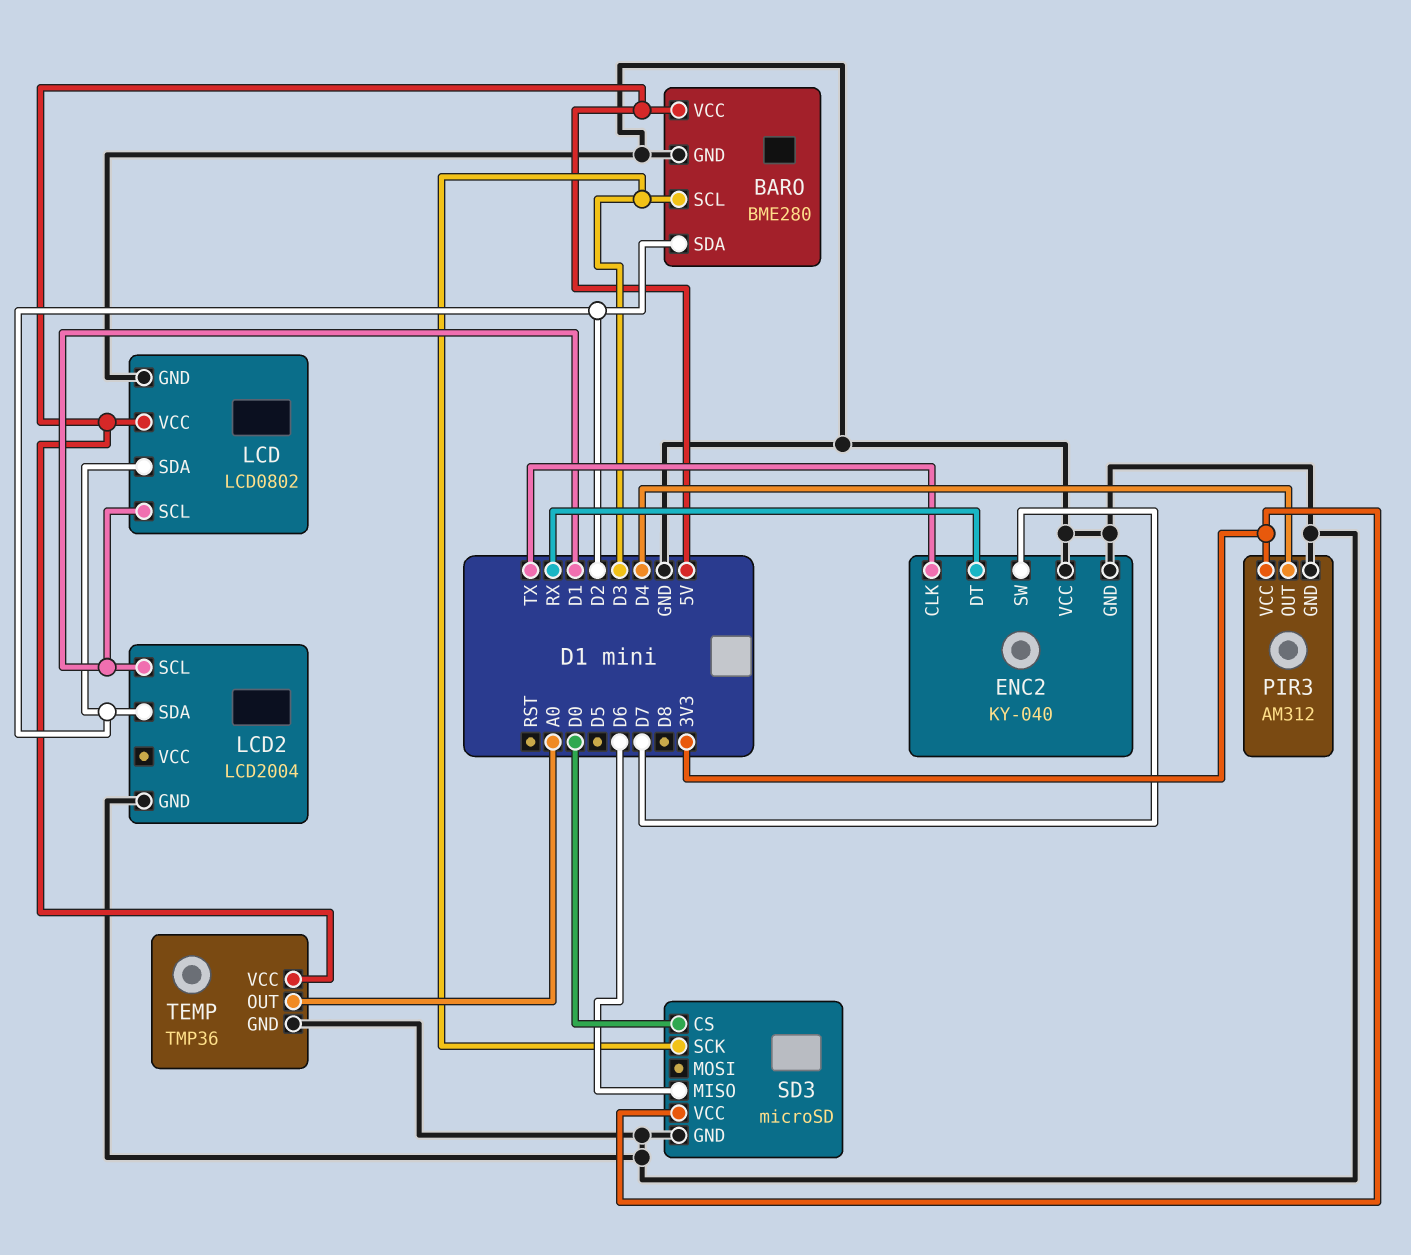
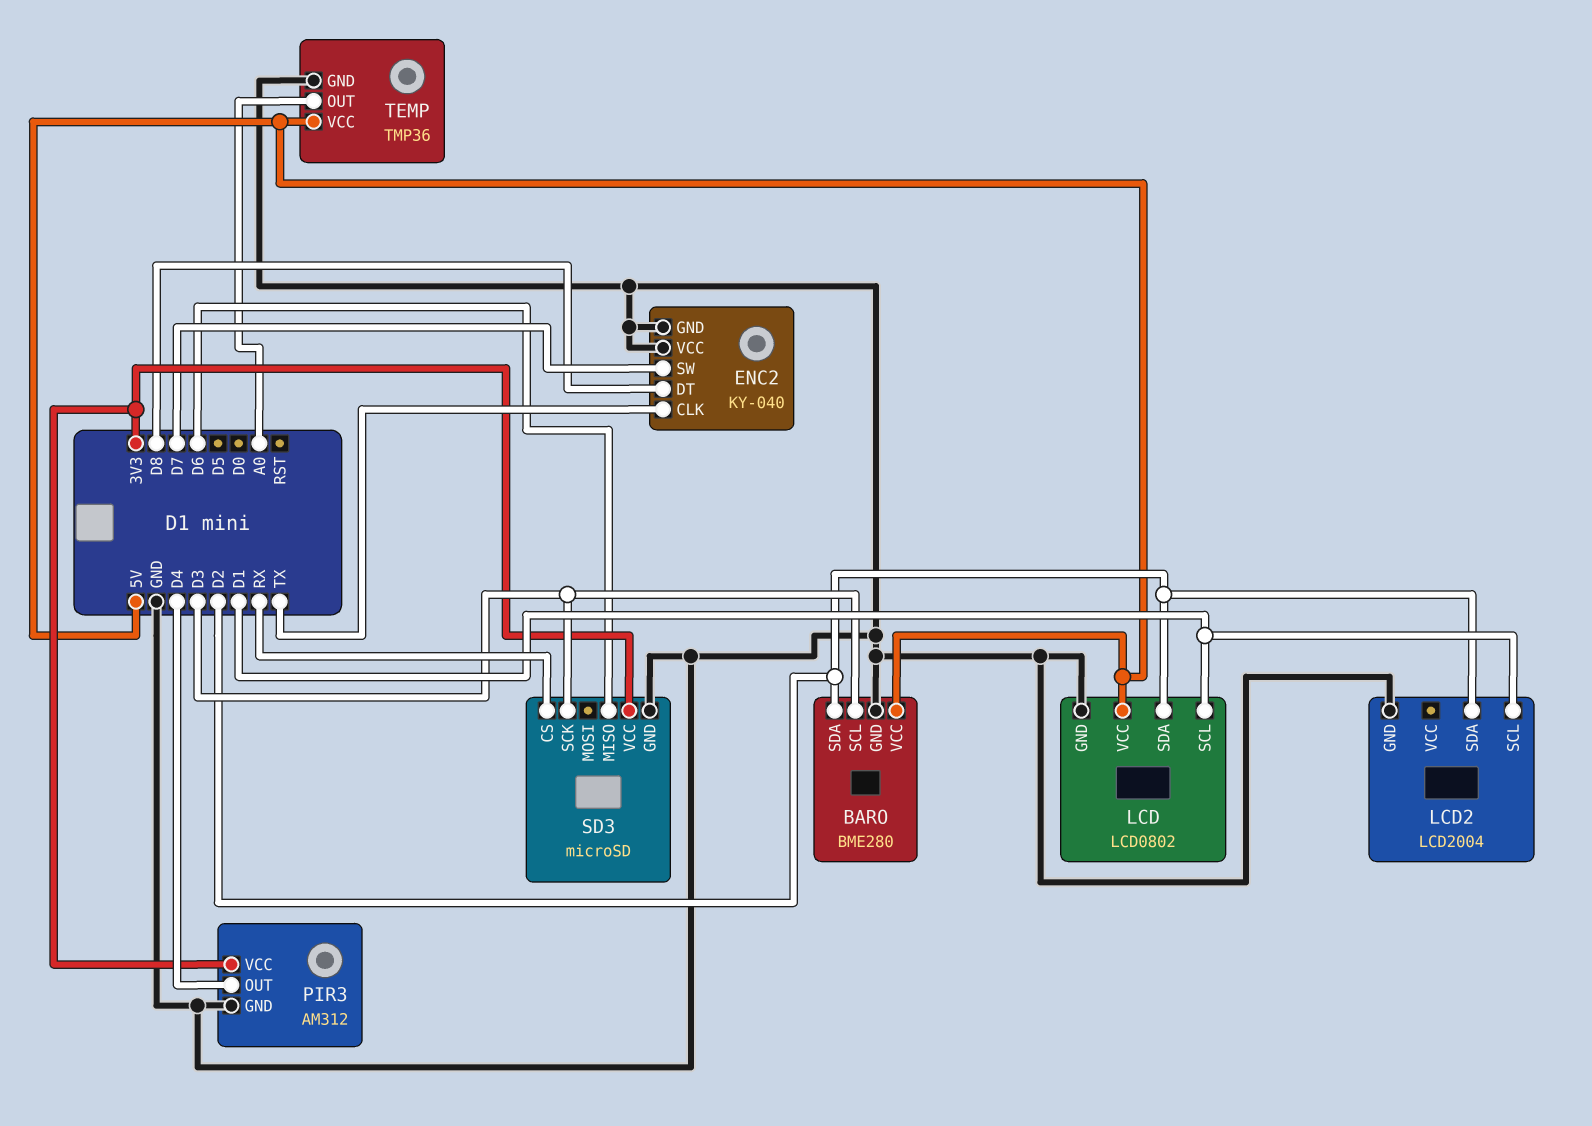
ENC2 pin DT: RX -> D8
SD3 pin CS: D0 -> RX

